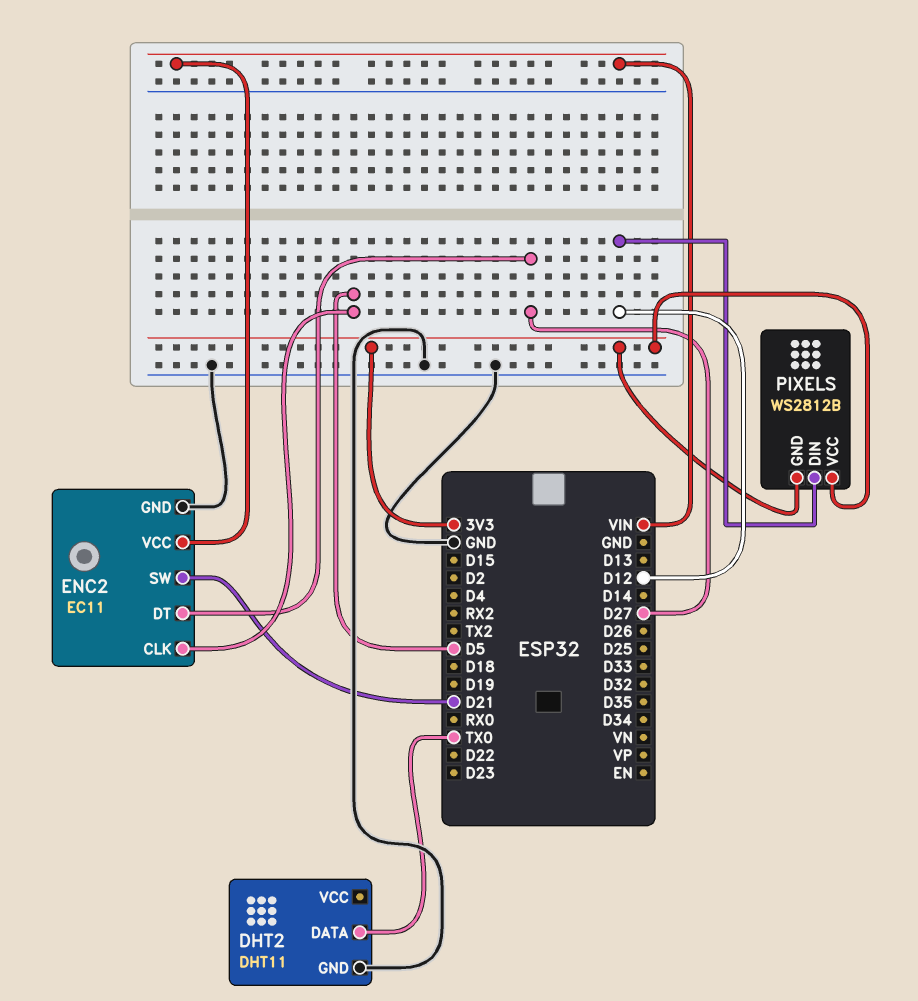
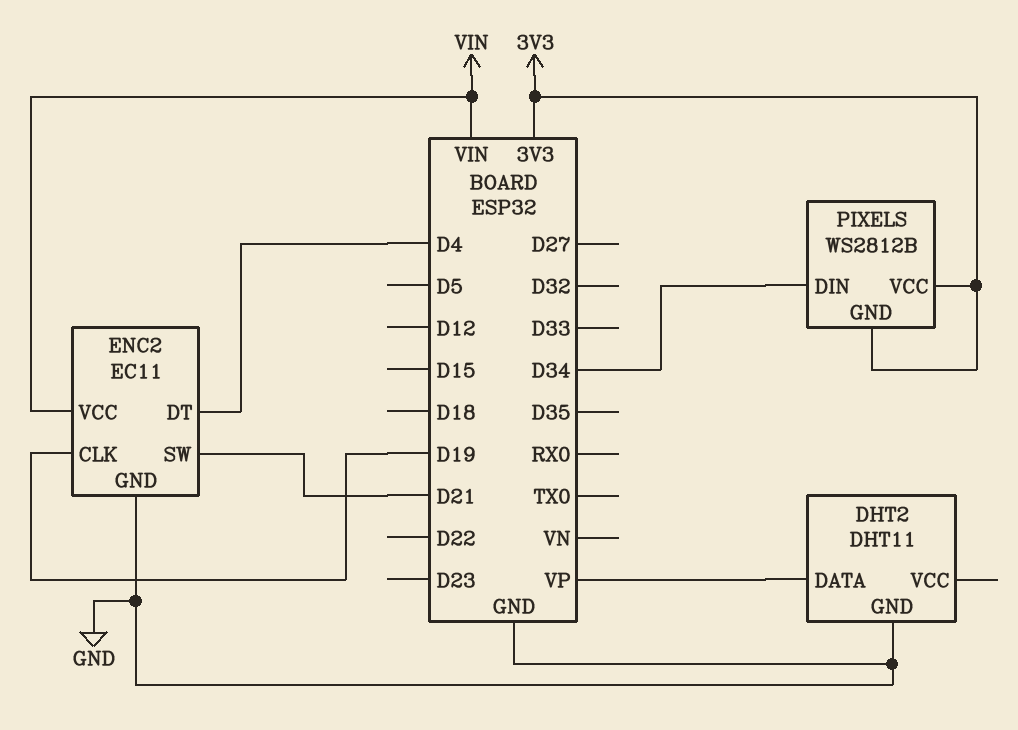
DHT2 pin DATA: TX0 -> VP
ENC2 pin CLK: D5 -> D19
ENC2 pin DT: D27 -> D4
PIXELS pin DIN: D12 -> D34

